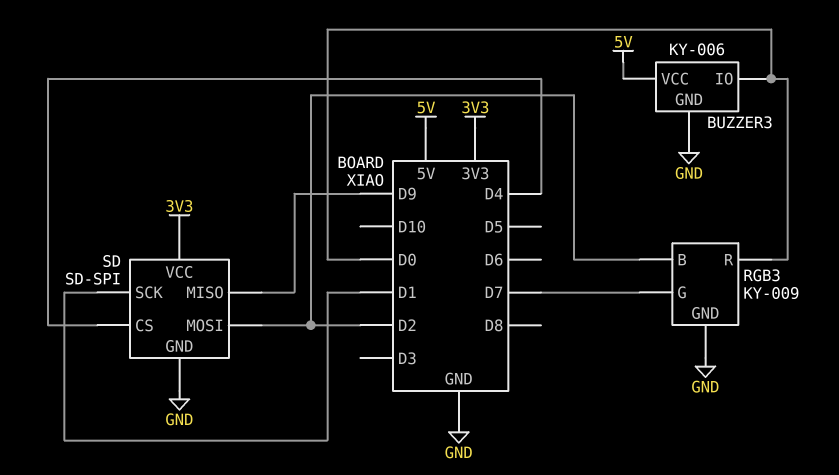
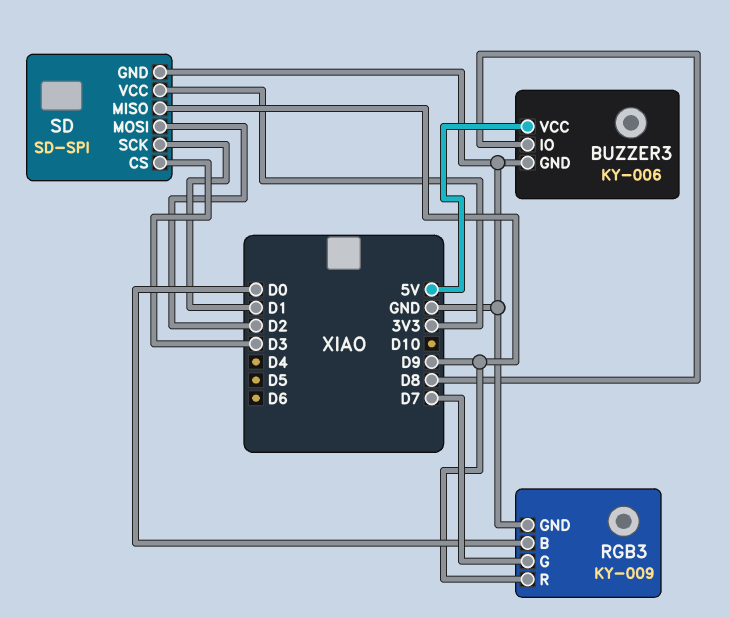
BUZZER3 pin IO: D0 -> D8
RGB3 pin B: D2 -> D0
RGB3 pin R: D0 -> D9
SD pin CS: D4 -> D3

